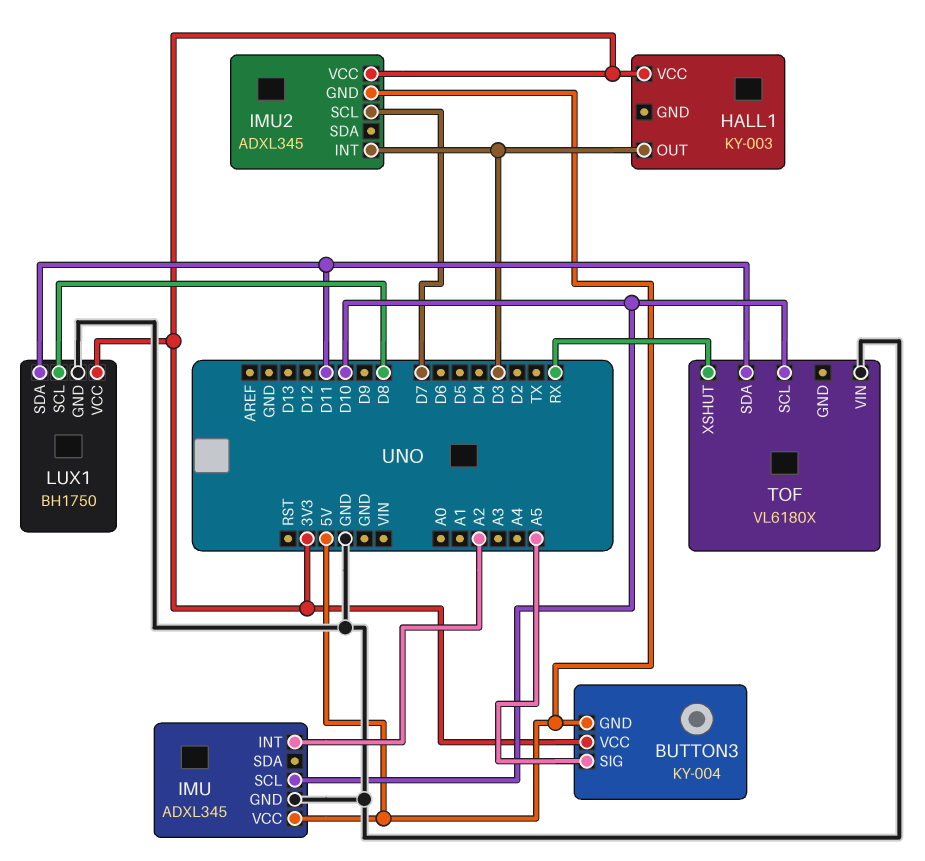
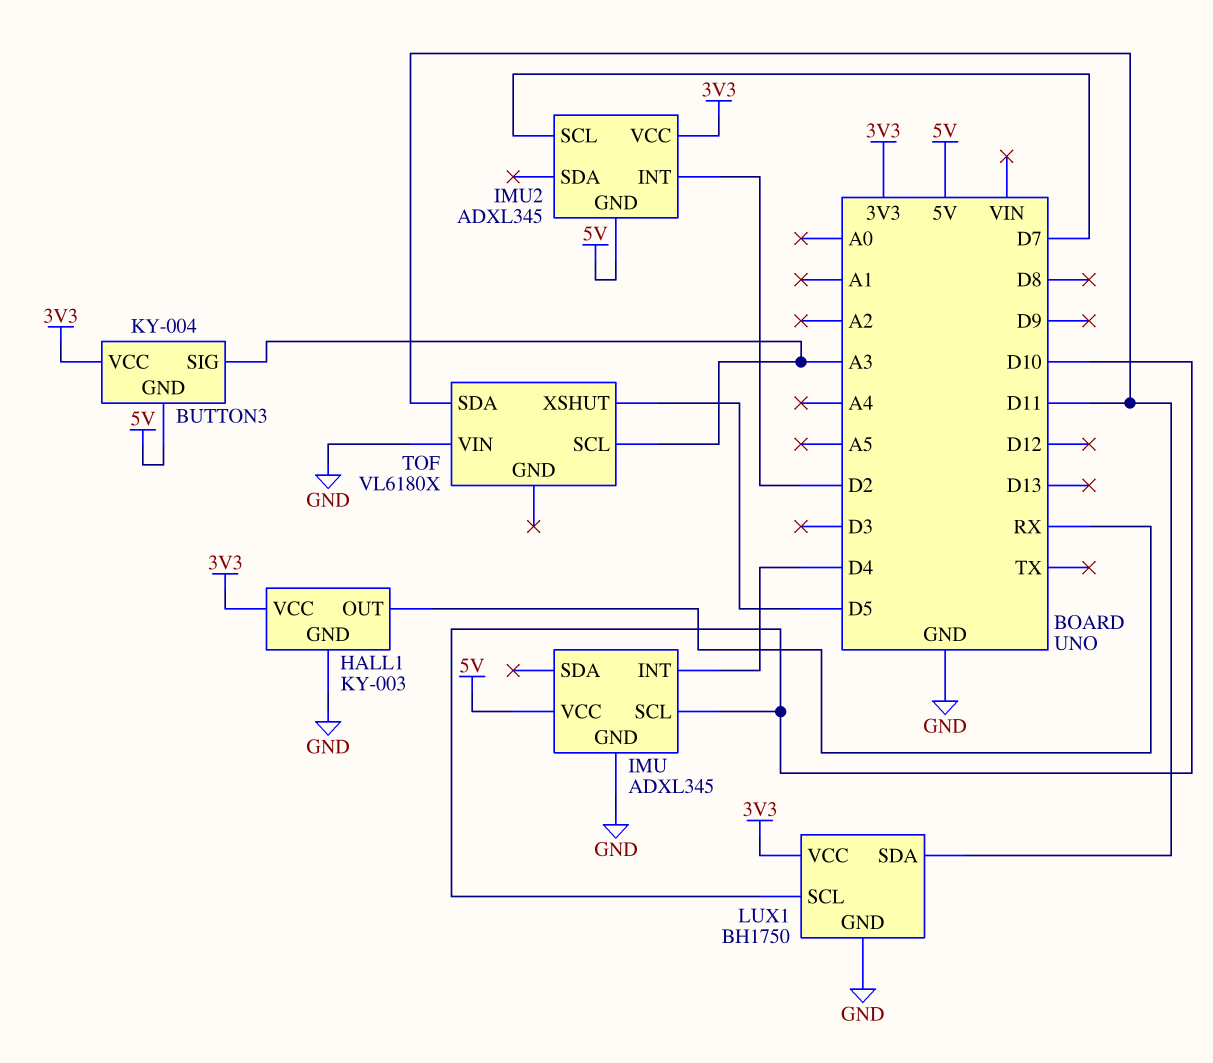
BUTTON3 pin SIG: A5 -> A3
HALL1 pin GND: none -> GND
HALL1 pin OUT: D3 -> RX
IMU pin INT: A2 -> D4
IMU2 pin INT: D3 -> D2
LUX1 pin SCL: D8 -> D10
TOF pin SCL: D10 -> A3
TOF pin XSHUT: RX -> D5

